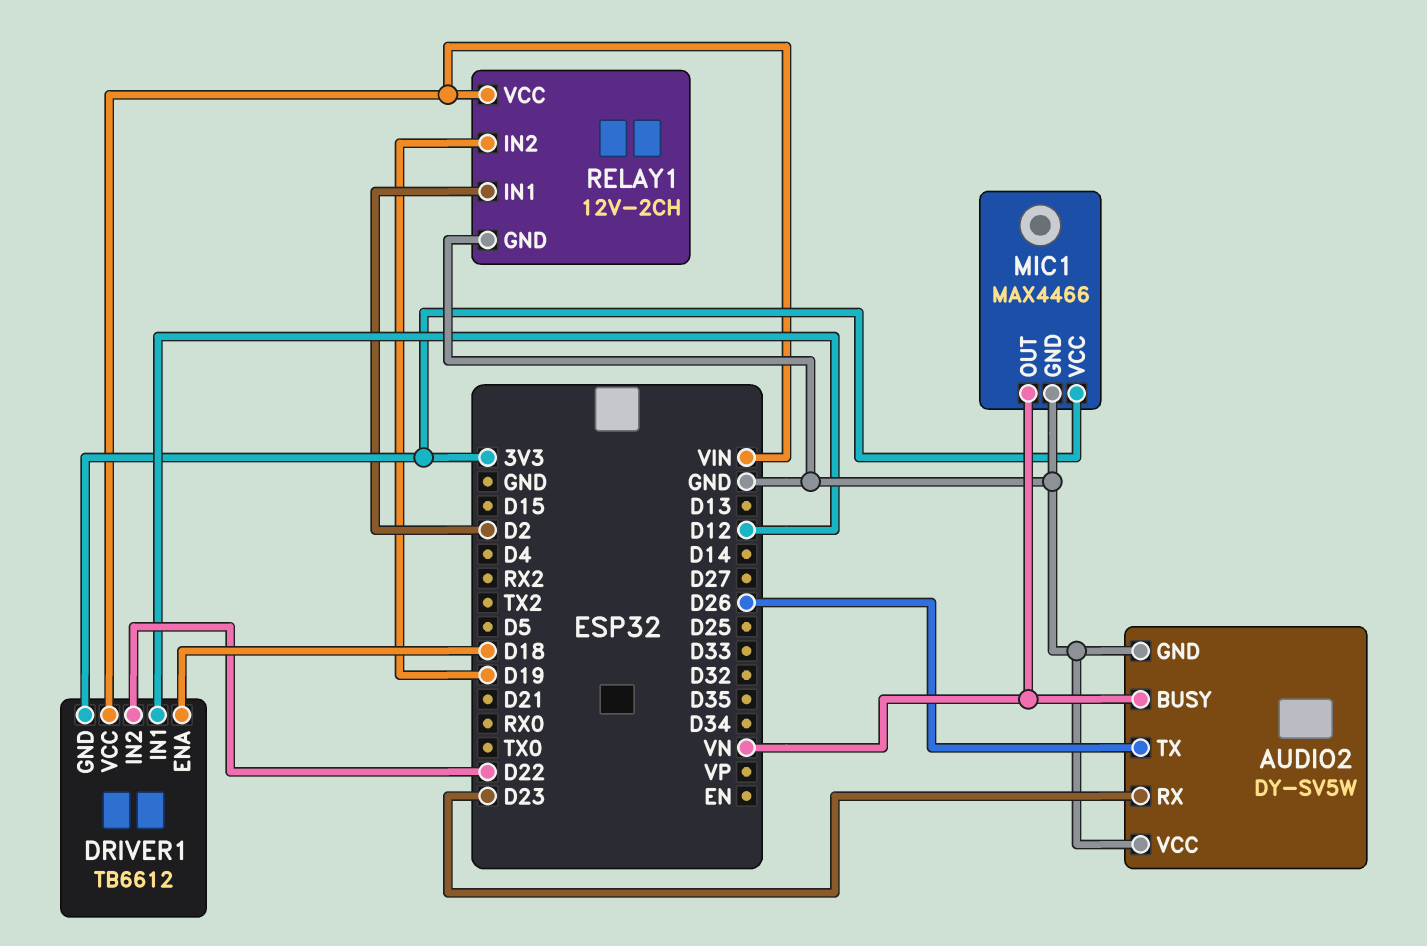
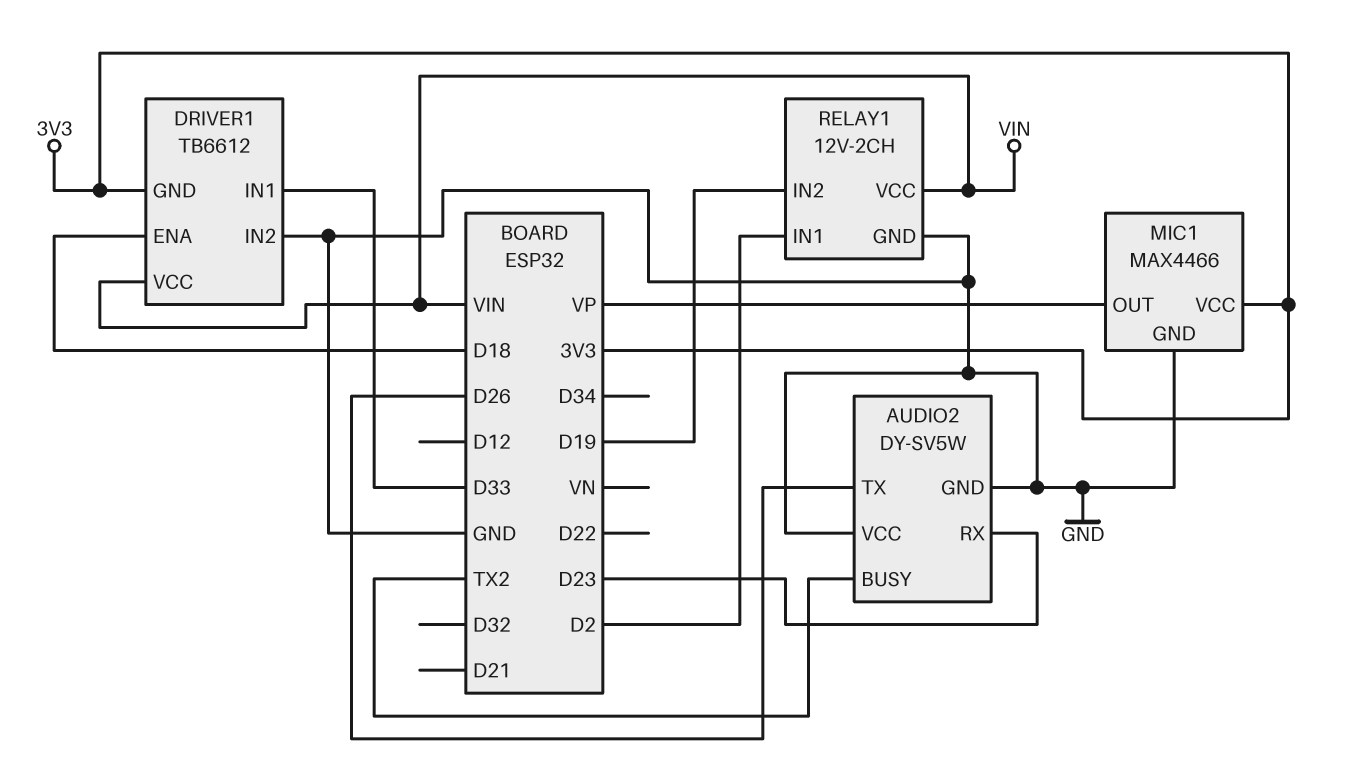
AUDIO2 pin BUSY: VN -> TX2
DRIVER1 pin IN1: D12 -> D33
DRIVER1 pin IN2: D22 -> GND
MIC1 pin OUT: VN -> VP

